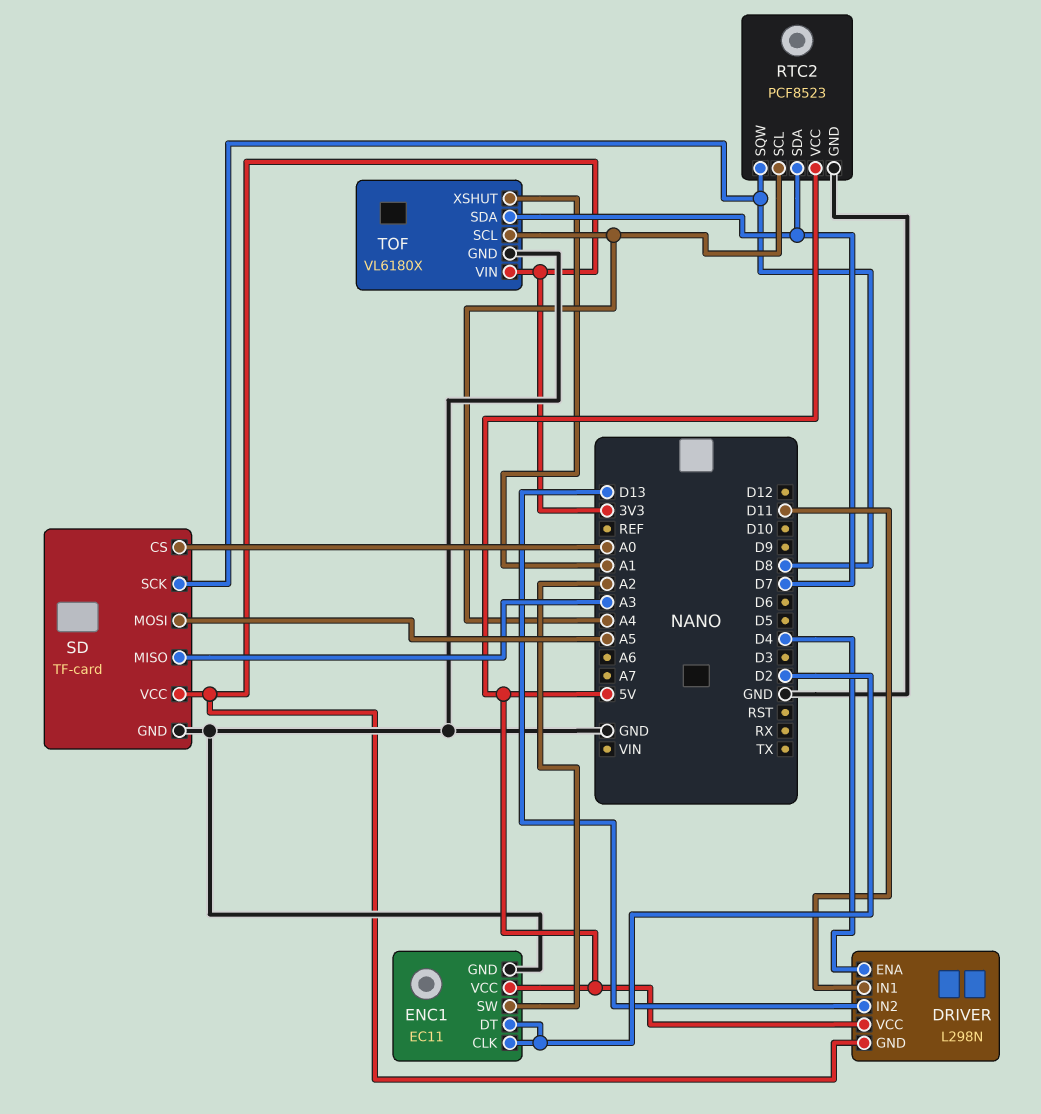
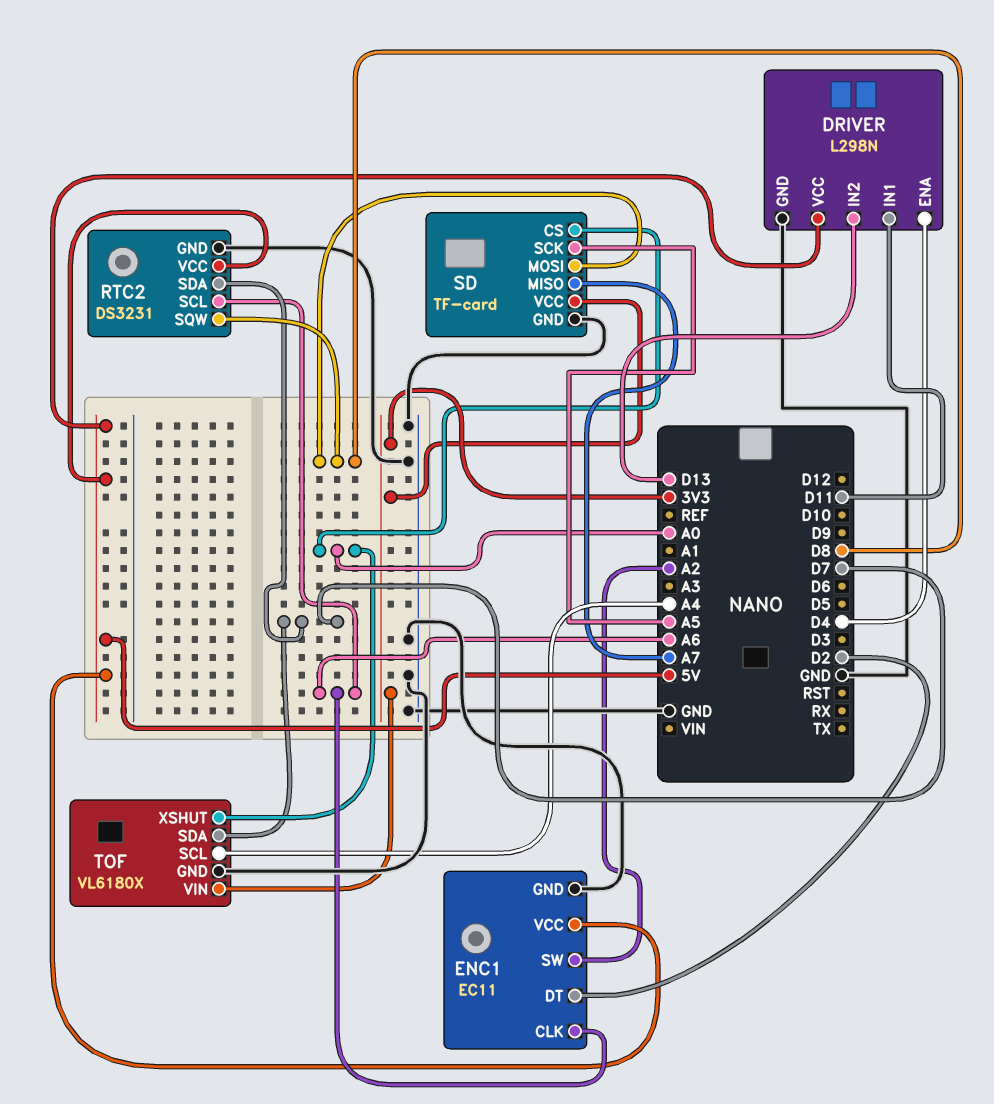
DRIVER pin GND: 3V3 -> GND
ENC1 pin CLK: D2 -> A6
RTC2: PCF8523 -> DS3231
RTC2 pin SCL: A4 -> A6
SD pin MISO: A3 -> A7
SD pin MOSI: A5 -> D8
SD pin SCK: D8 -> A5
TOF pin XSHUT: A1 -> A0

